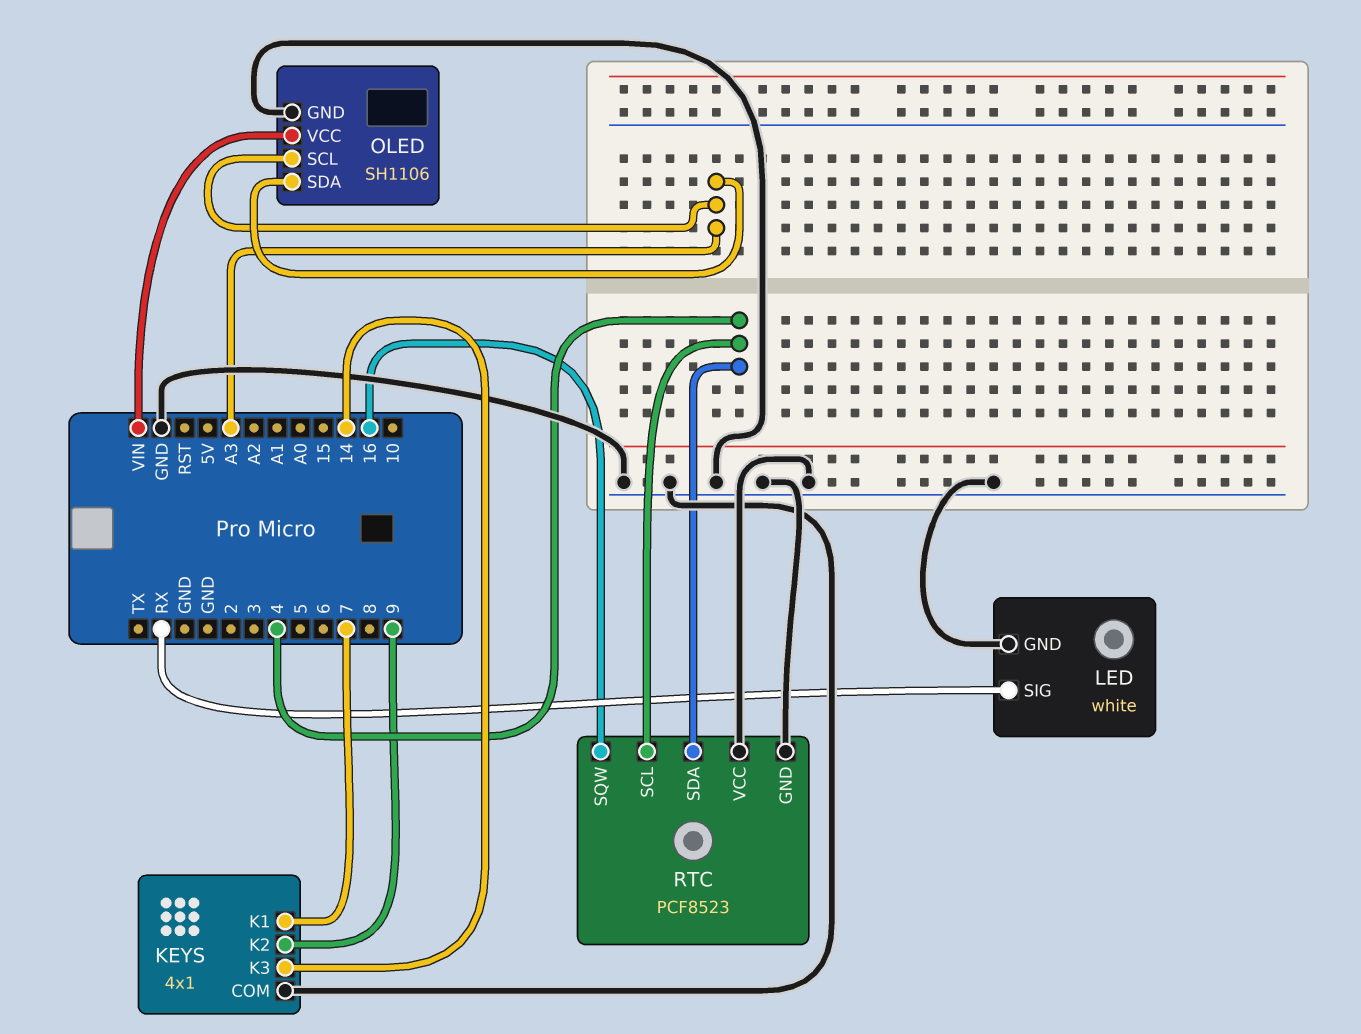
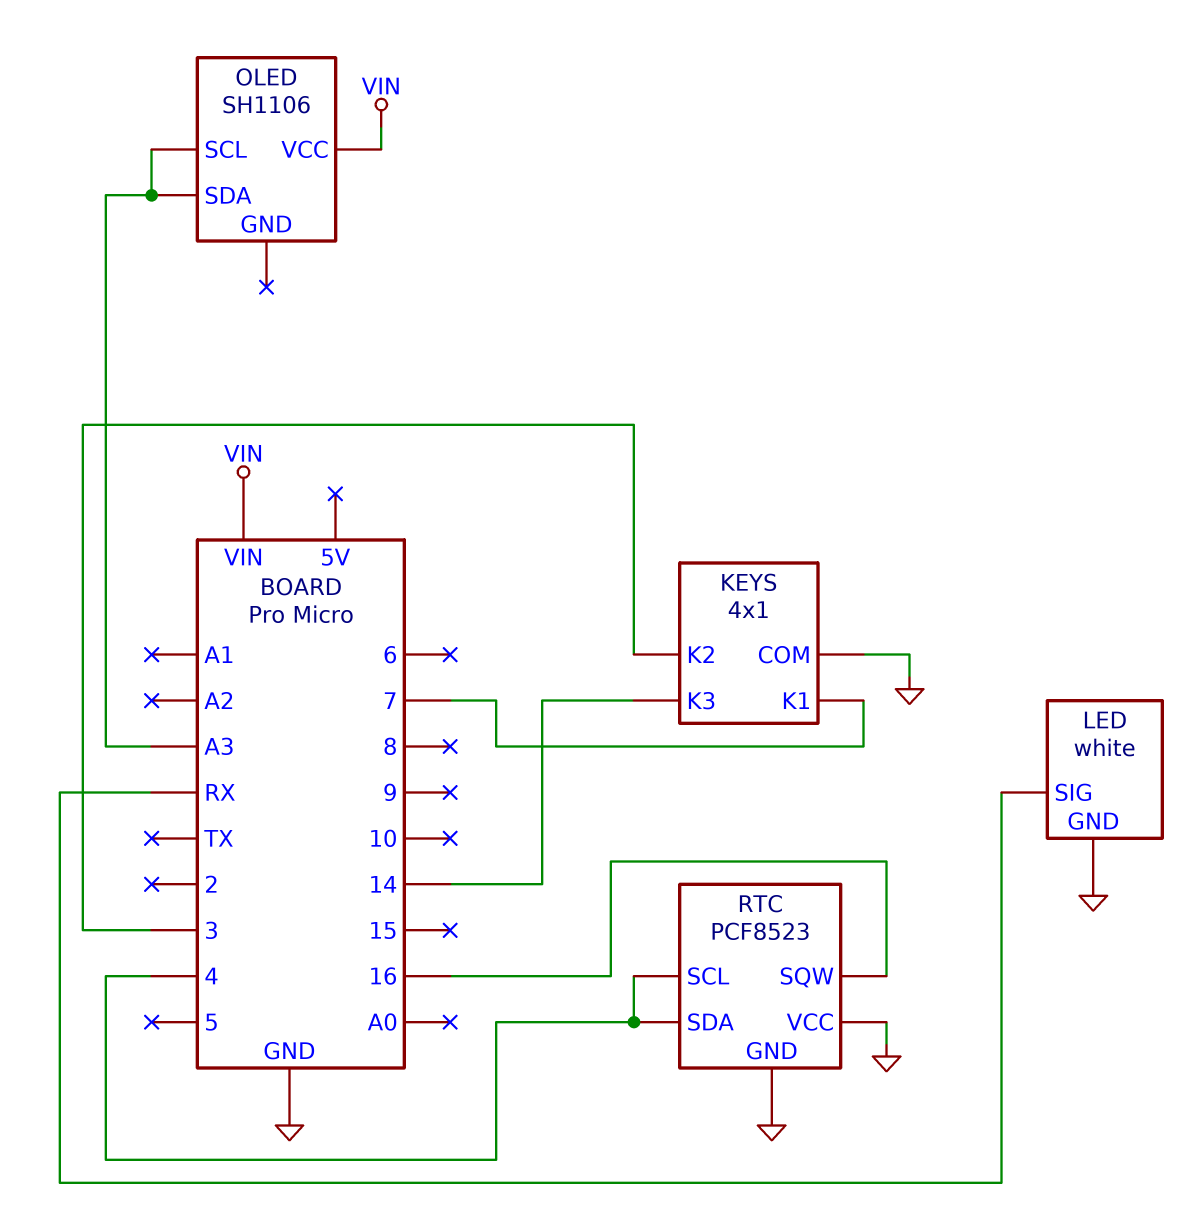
KEYS pin K2: 9 -> 3
OLED pin GND: GND -> none

